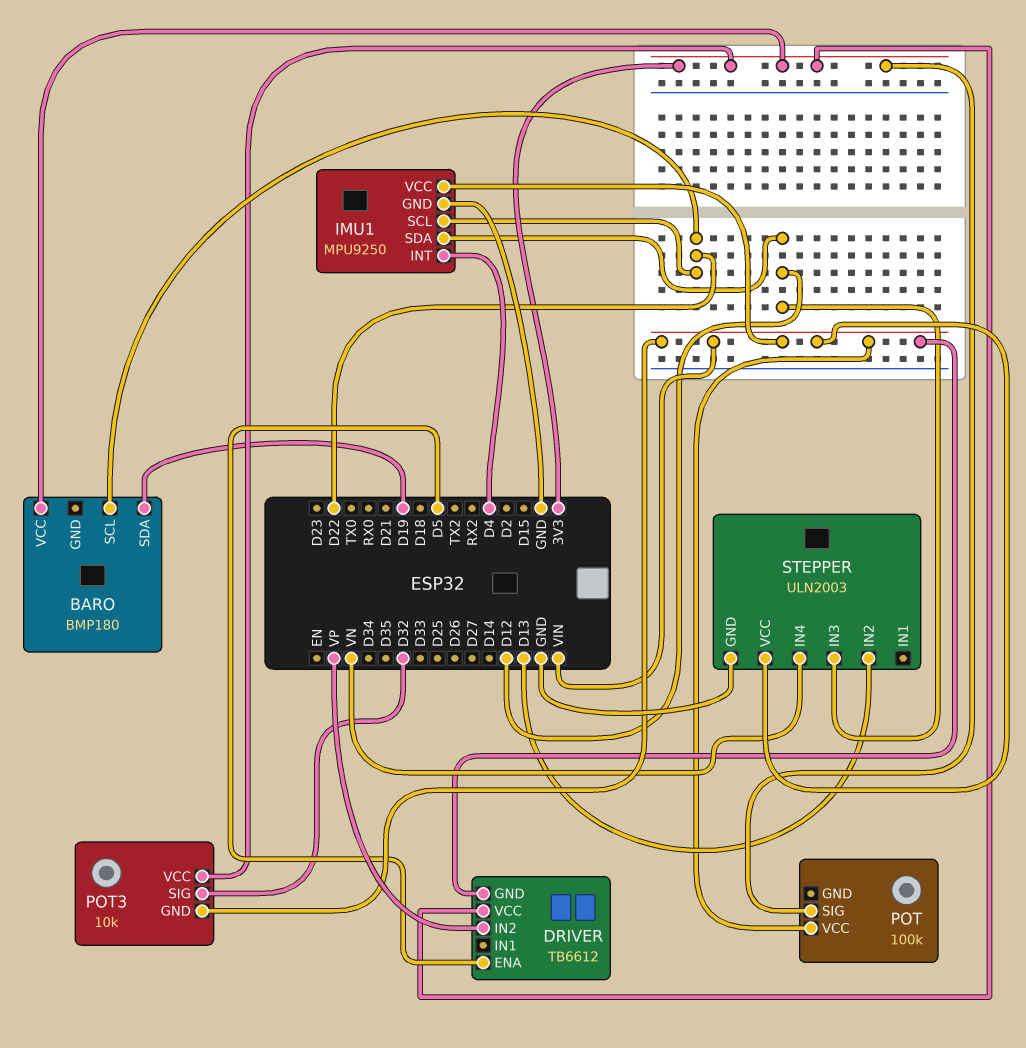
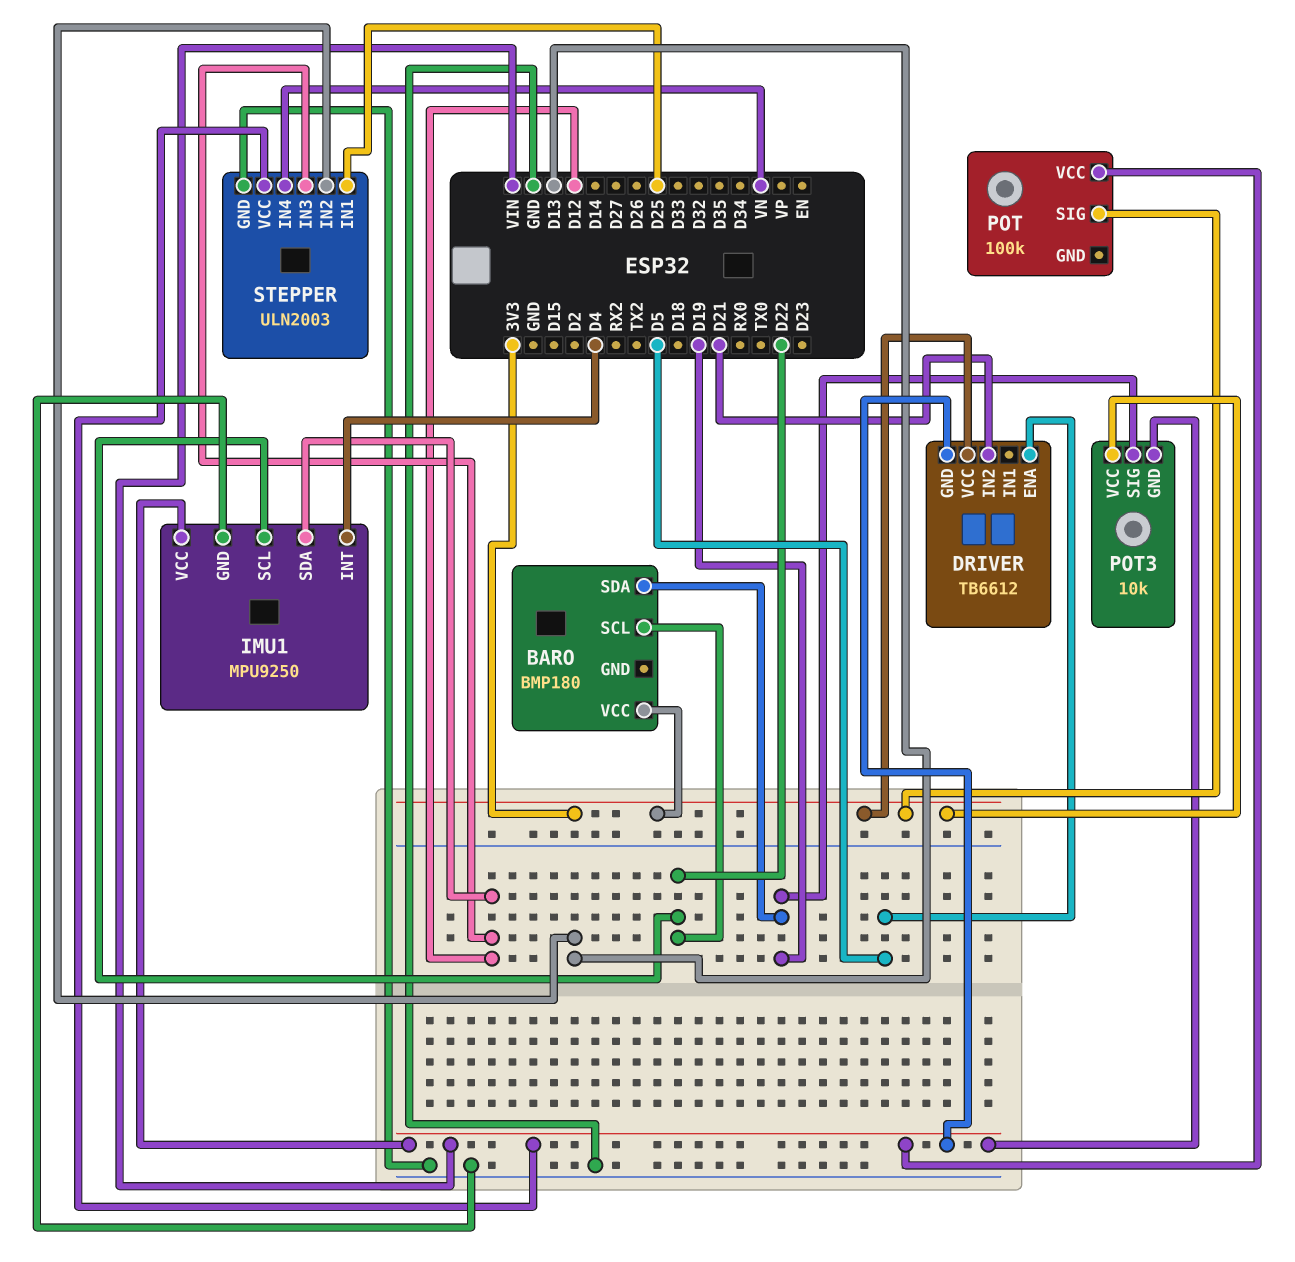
DRIVER pin IN2: VP -> D21
POT3 pin SIG: D32 -> D19
STEPPER pin IN1: none -> D25

